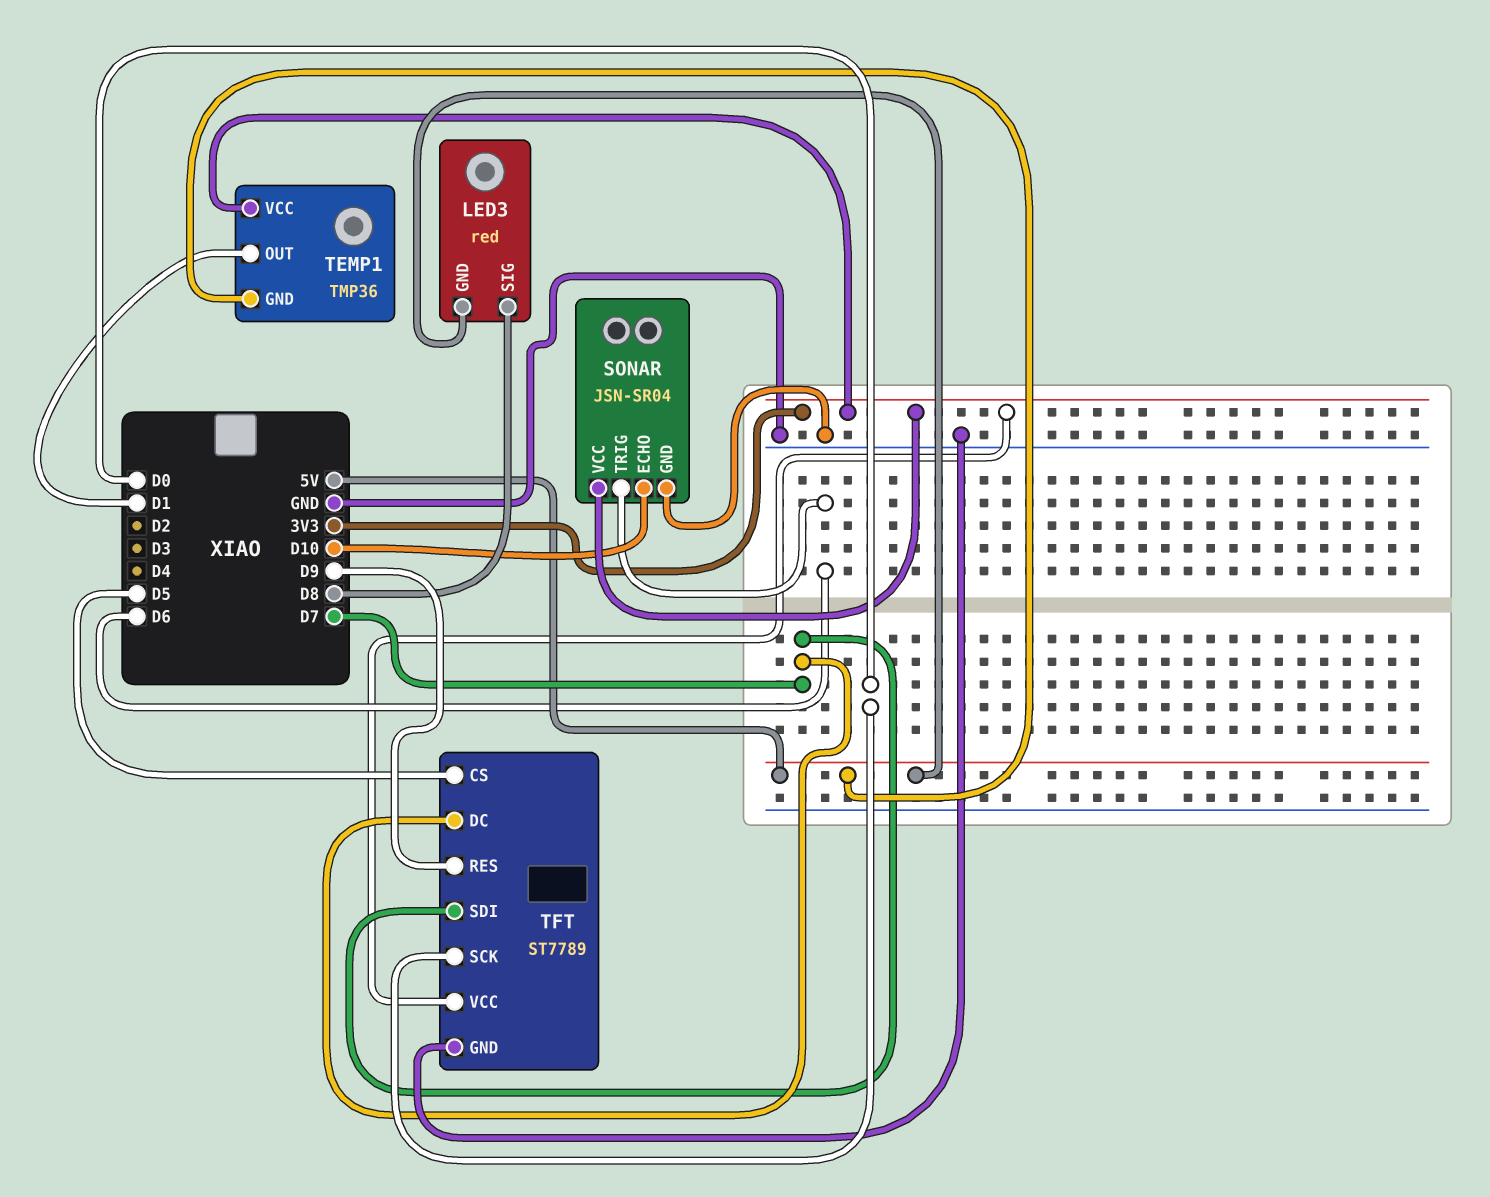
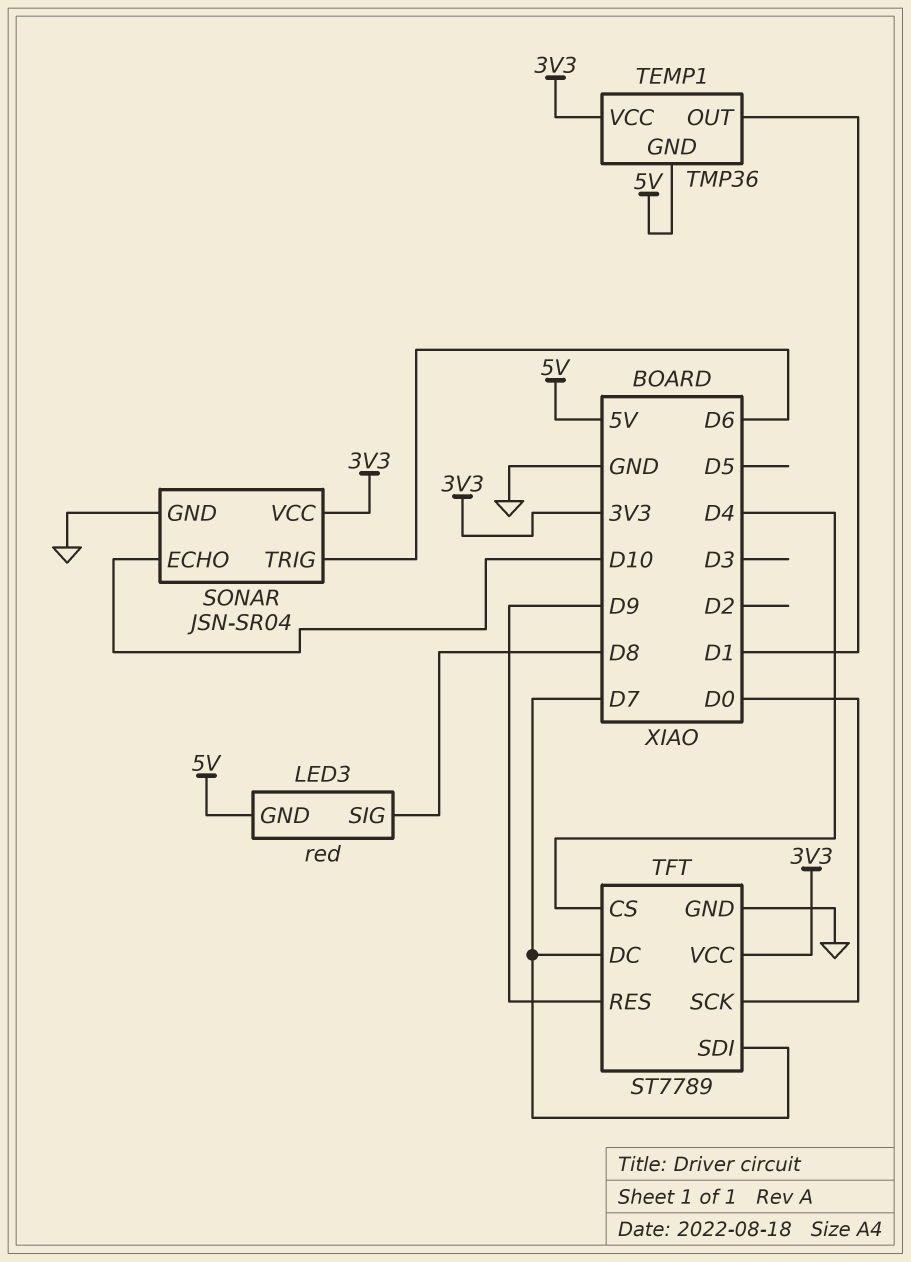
TFT pin CS: D5 -> D4

